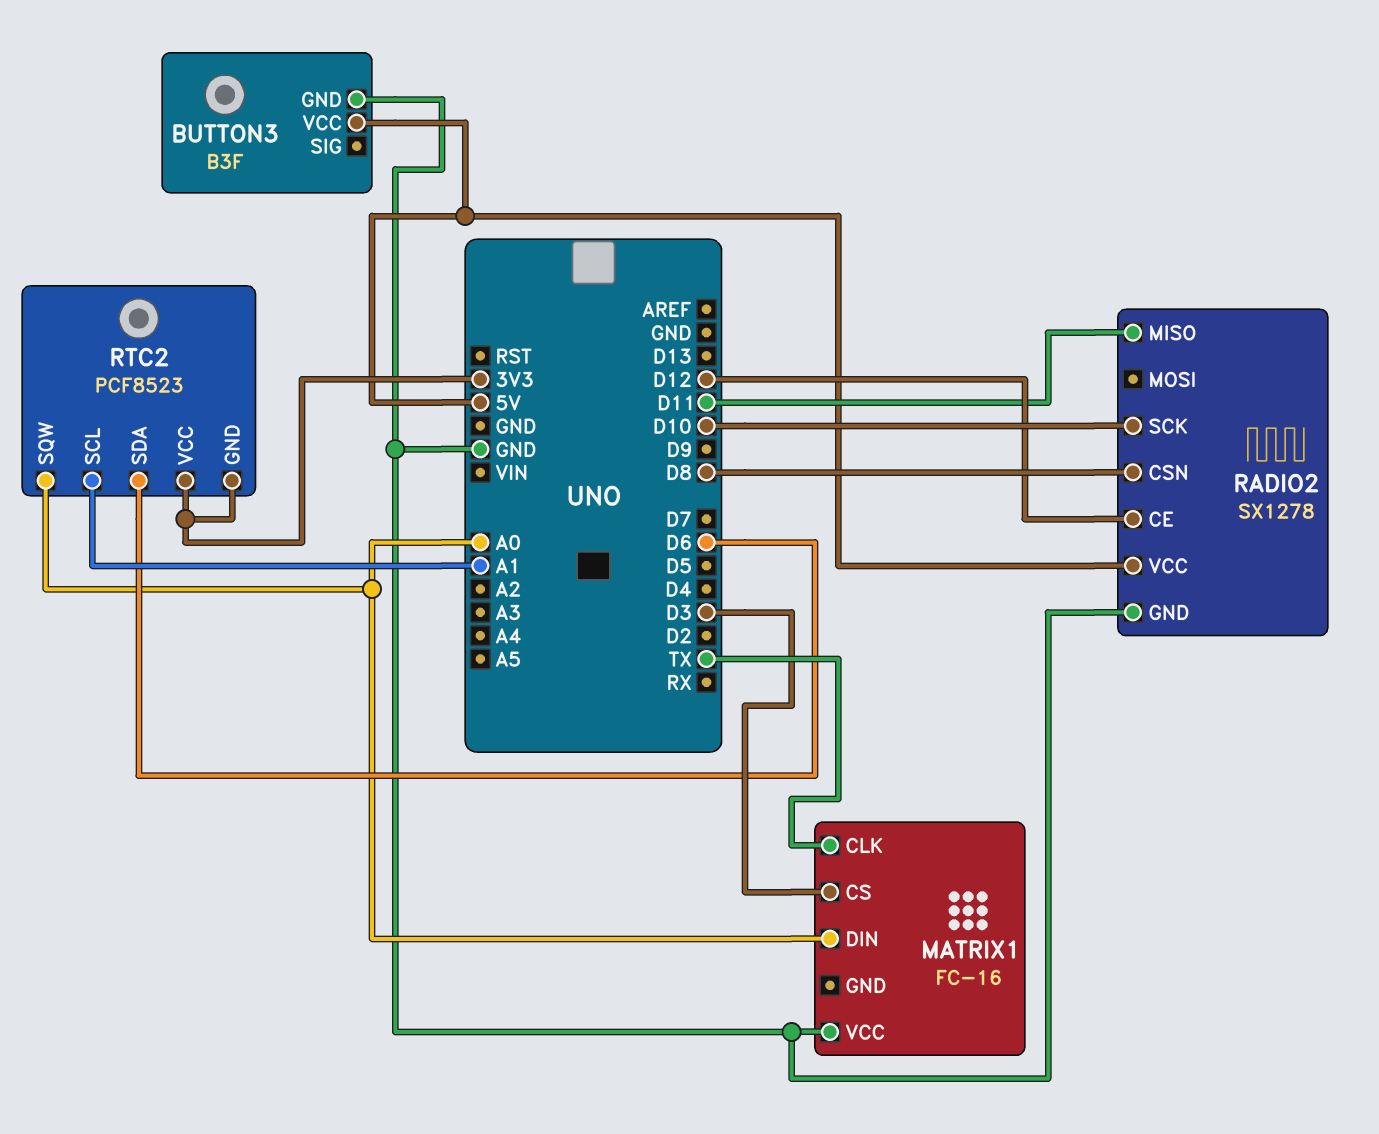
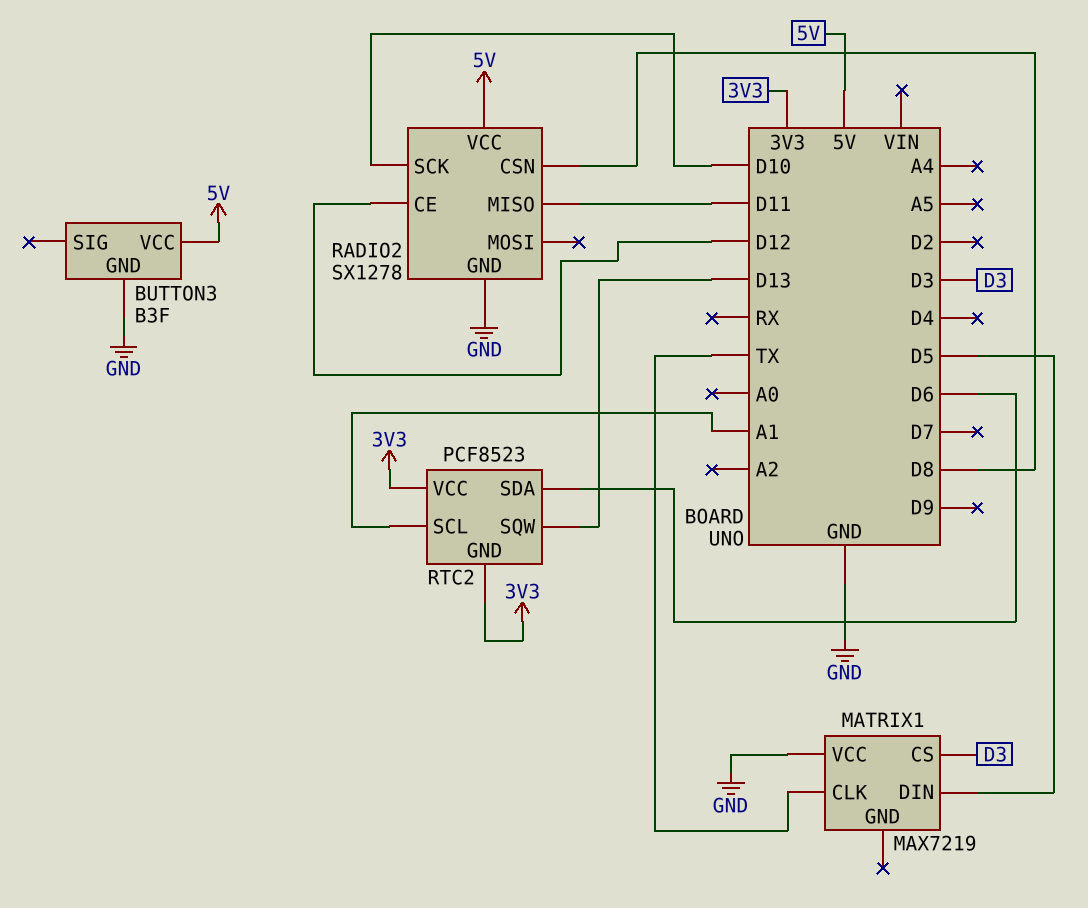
MATRIX1: FC-16 -> MAX7219
MATRIX1 pin DIN: A0 -> D5
RTC2 pin SQW: A0 -> D13

